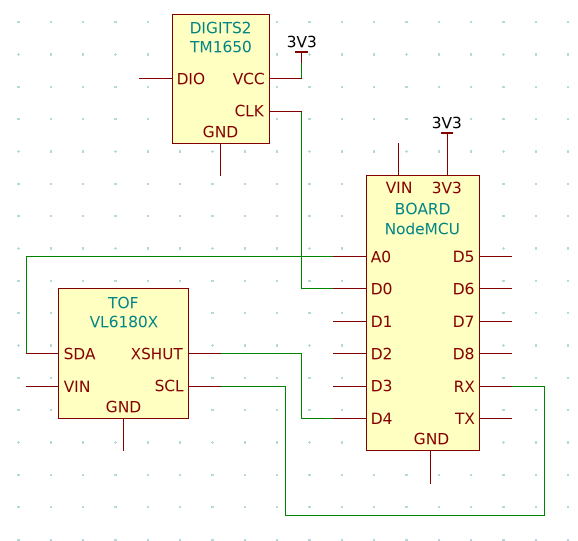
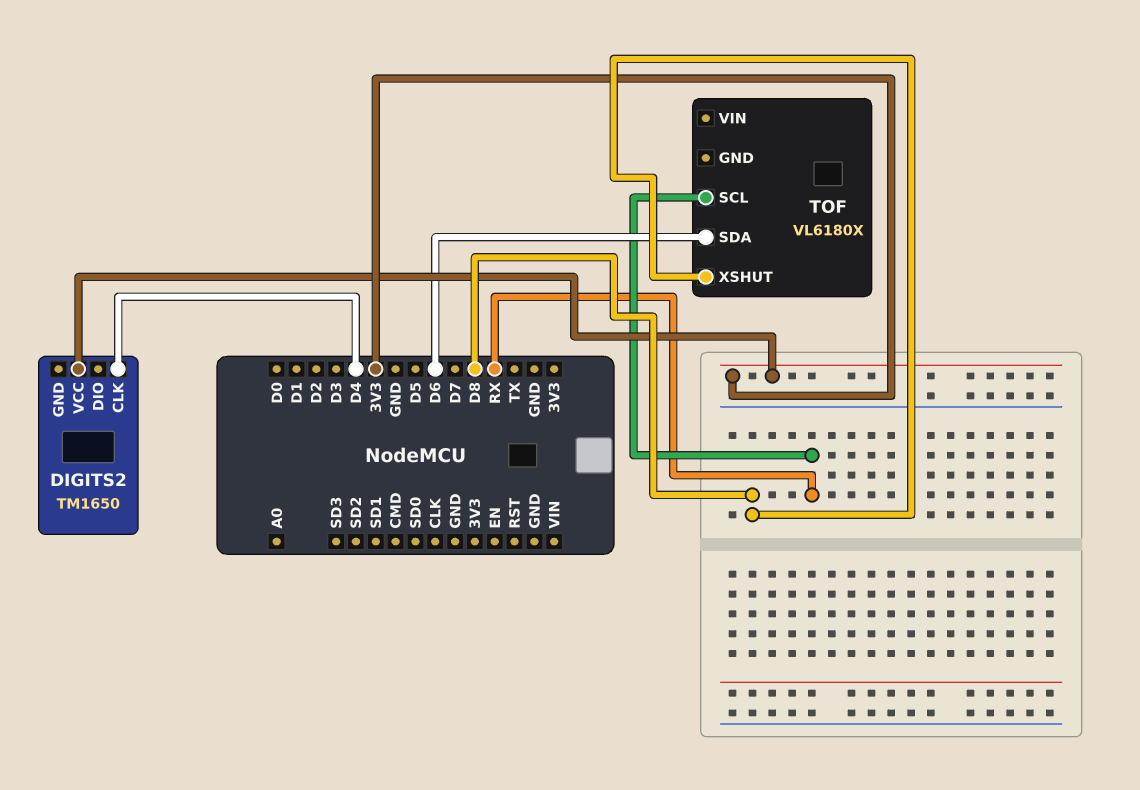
DIGITS2 pin CLK: D0 -> D4
TOF pin SDA: A0 -> D6
TOF pin XSHUT: D4 -> D8

